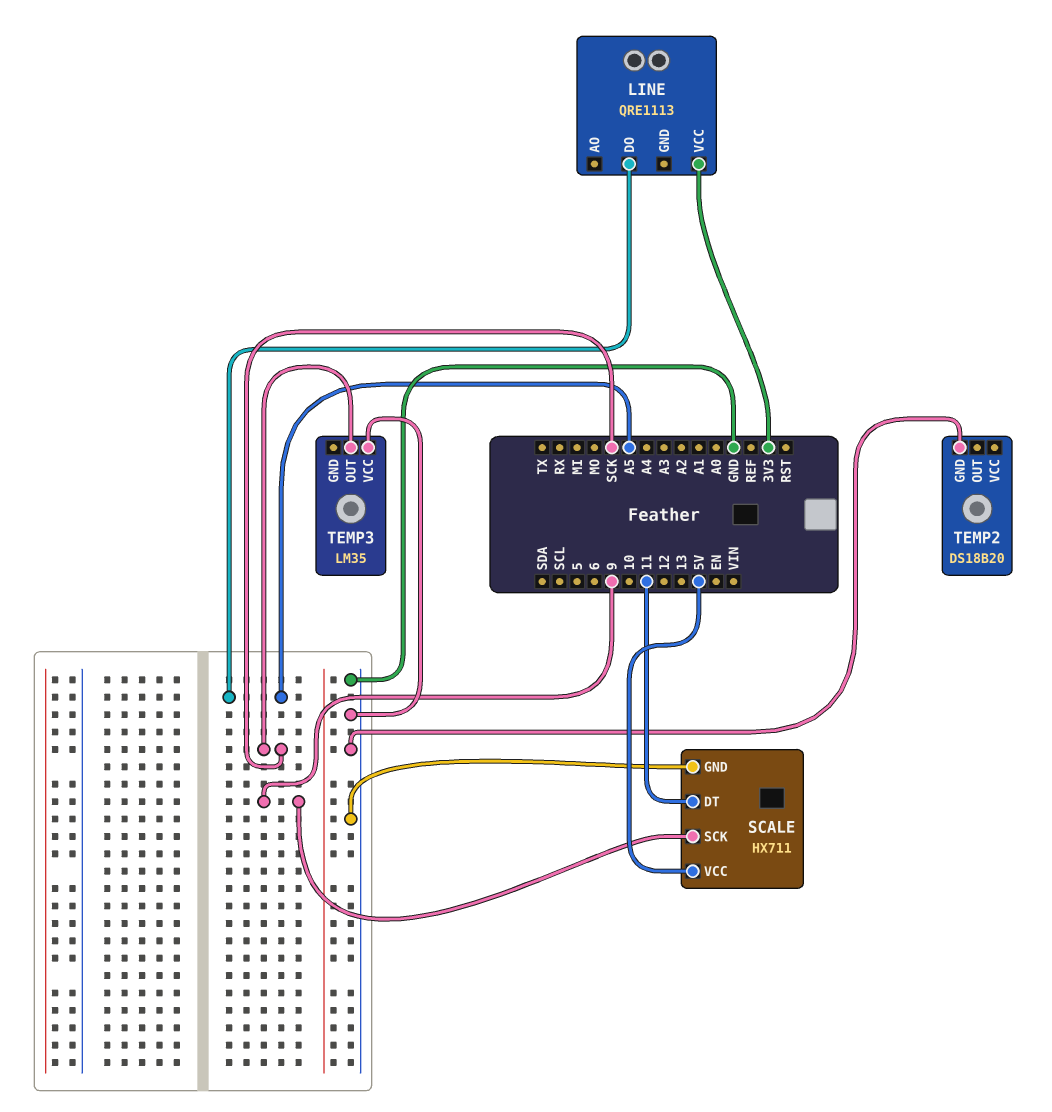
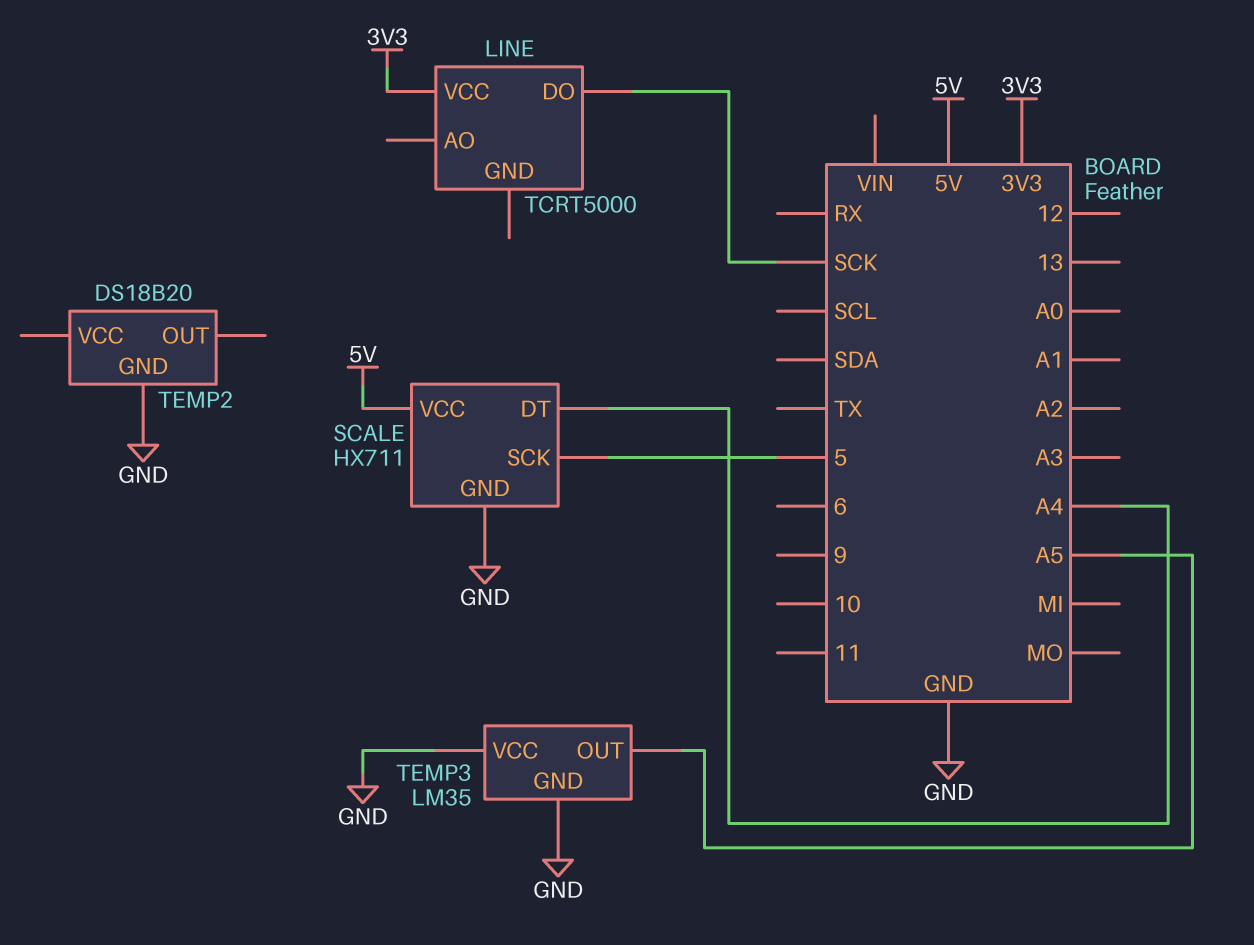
LINE: QRE1113 -> TCRT5000
LINE pin DO: A5 -> SCK
SCALE pin DT: 11 -> A4
SCALE pin SCK: 9 -> 5
TEMP3 pin GND: none -> GND
TEMP3 pin OUT: SCK -> A5

